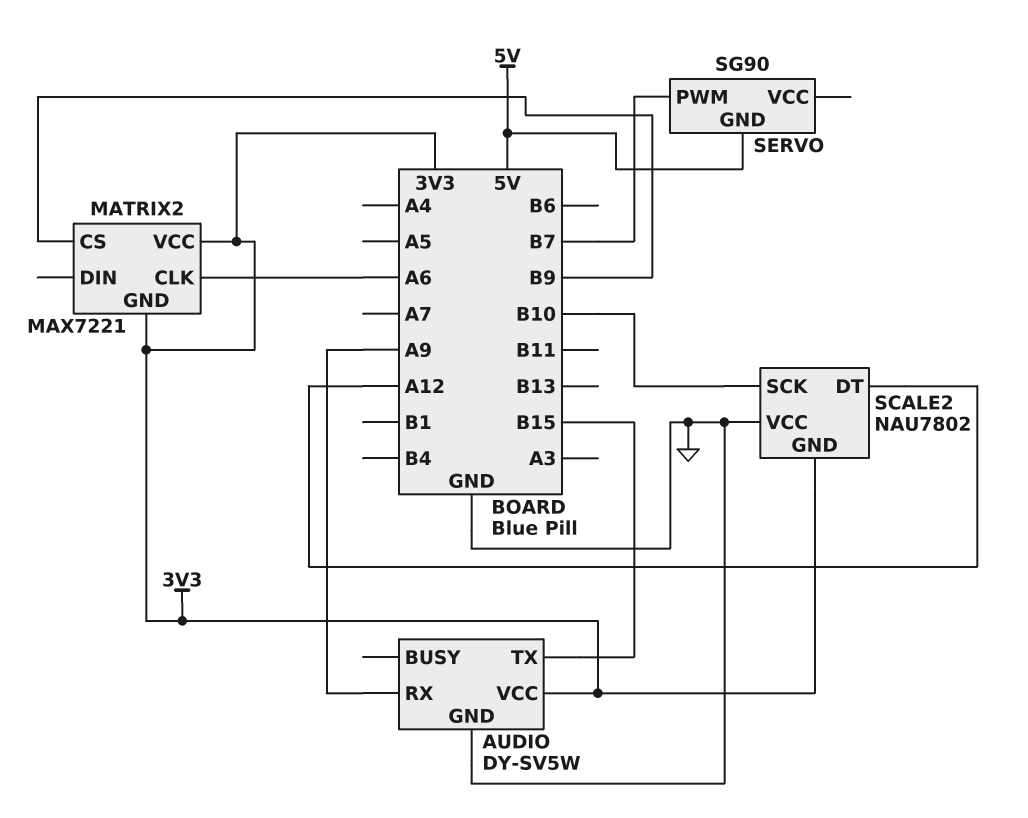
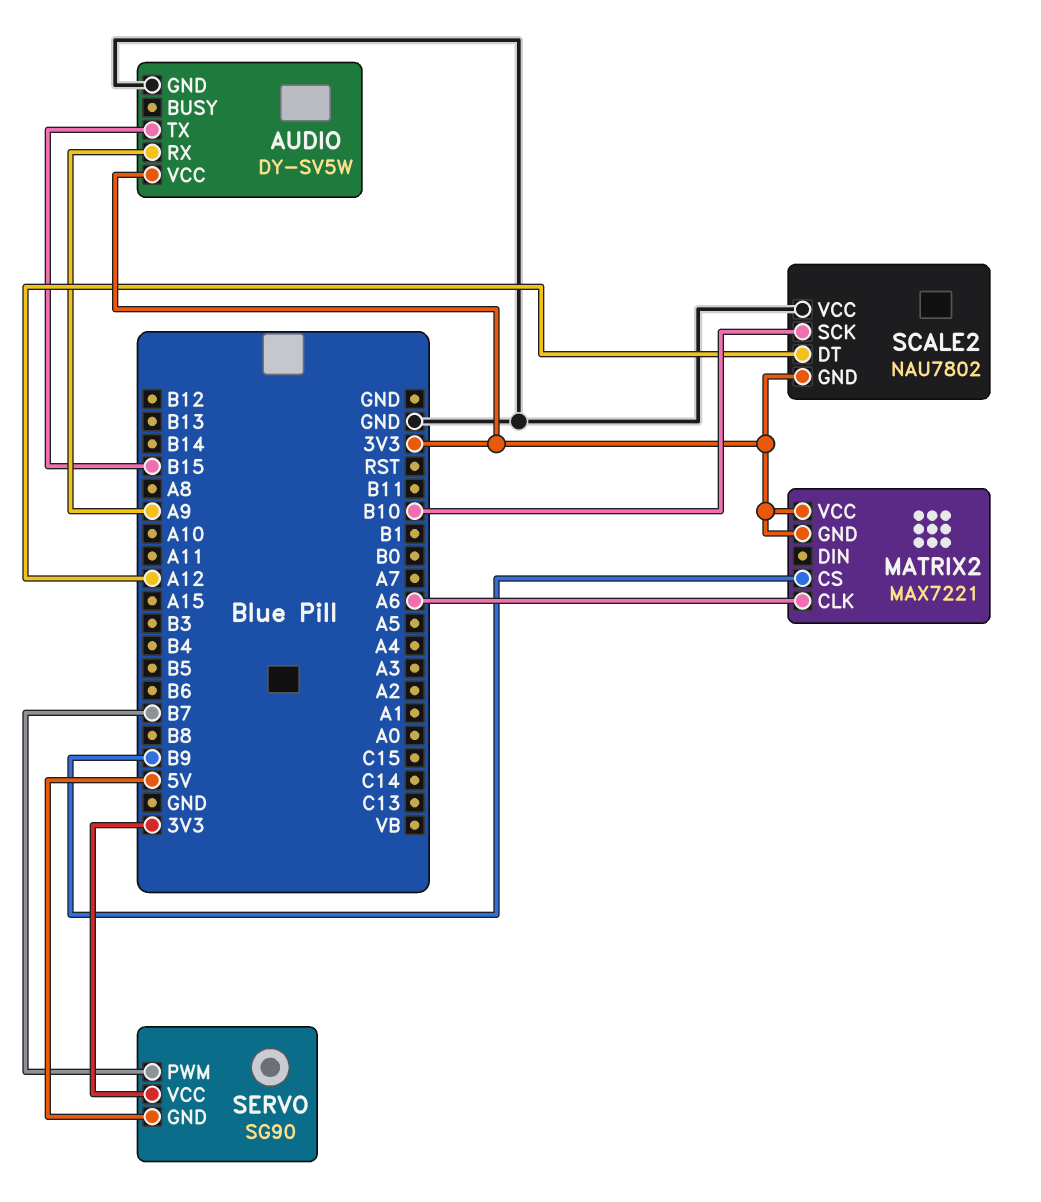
SERVO pin VCC: none -> 3V3

